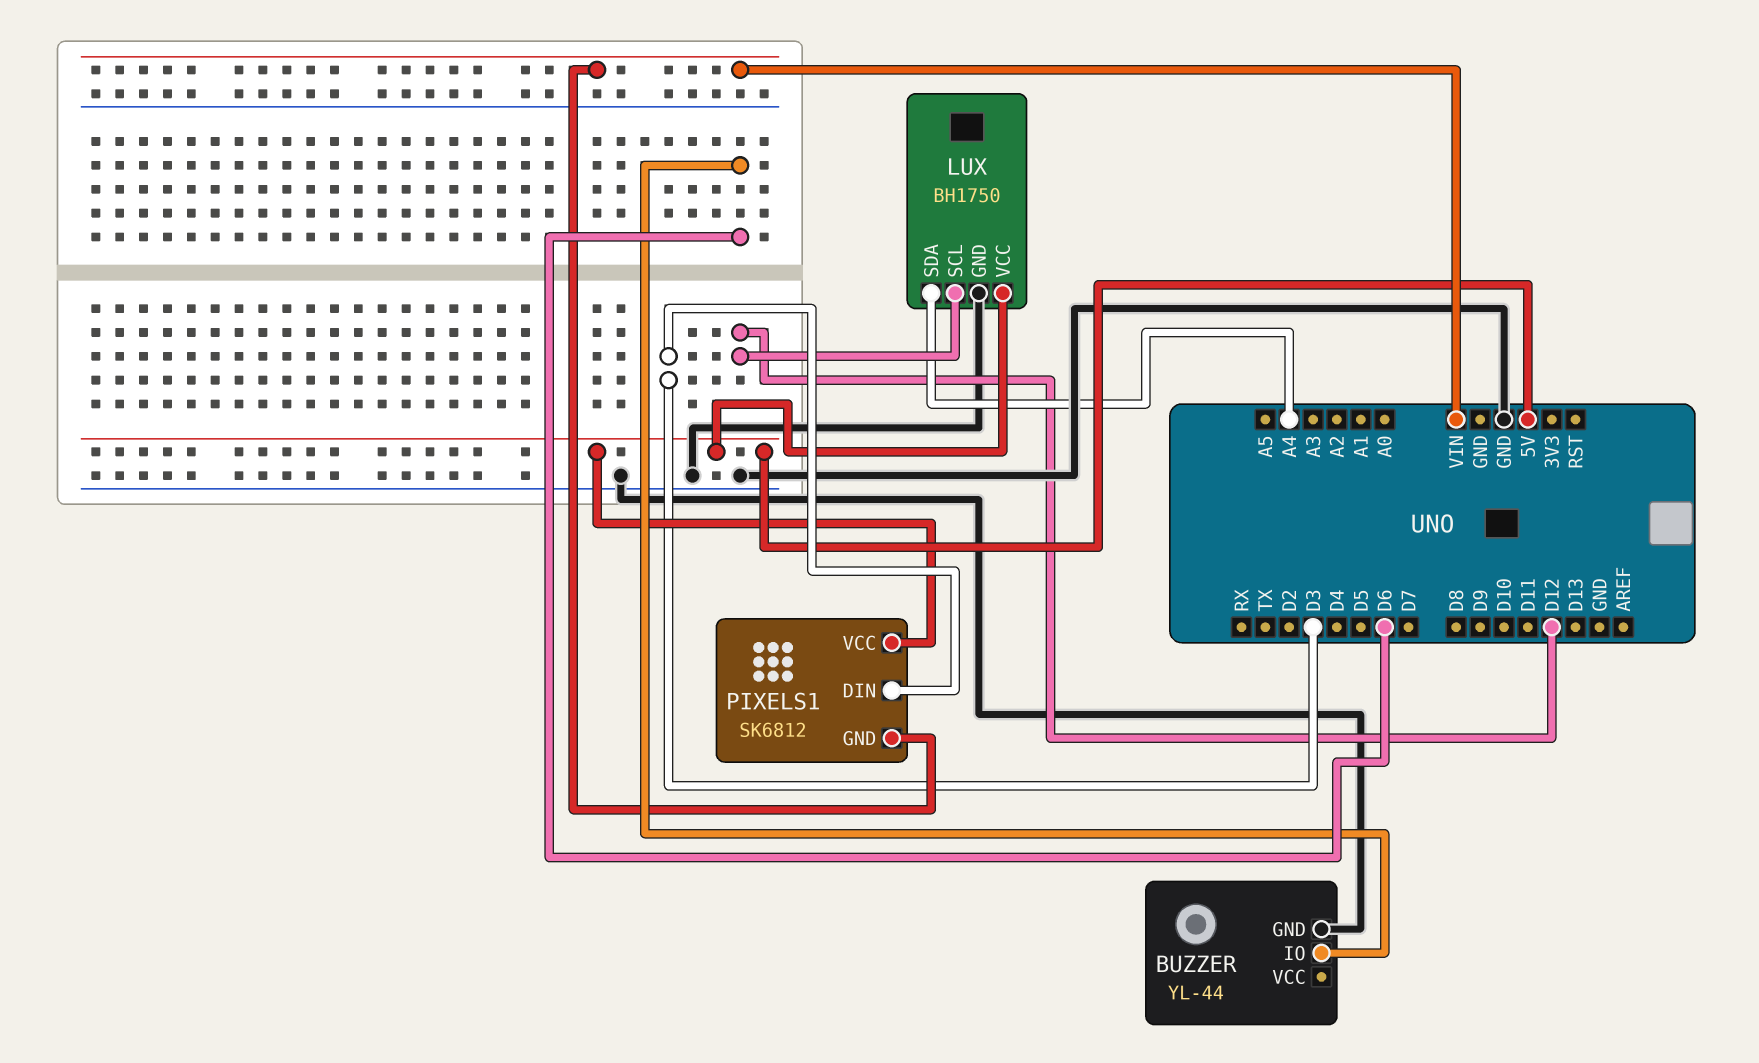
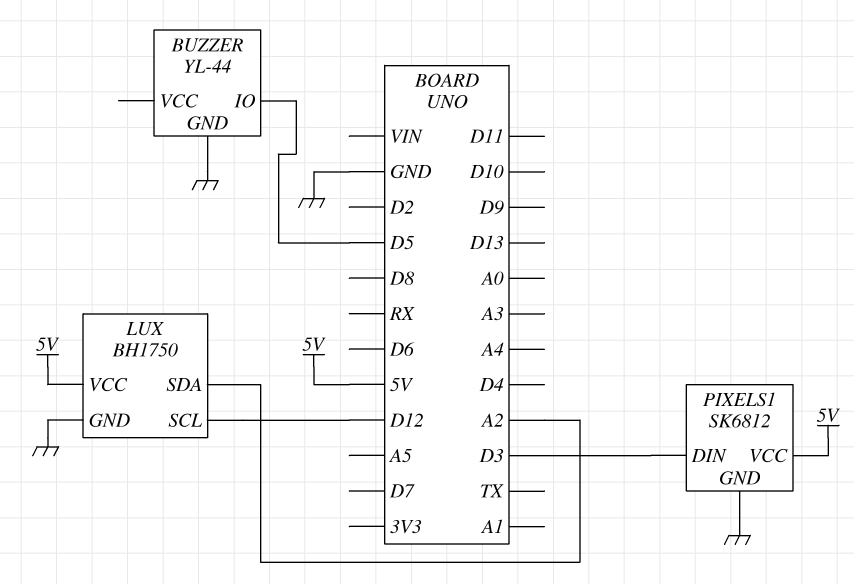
BUZZER pin IO: D6 -> D5
LUX pin SDA: A4 -> A2
PIXELS1 pin GND: VIN -> GND

